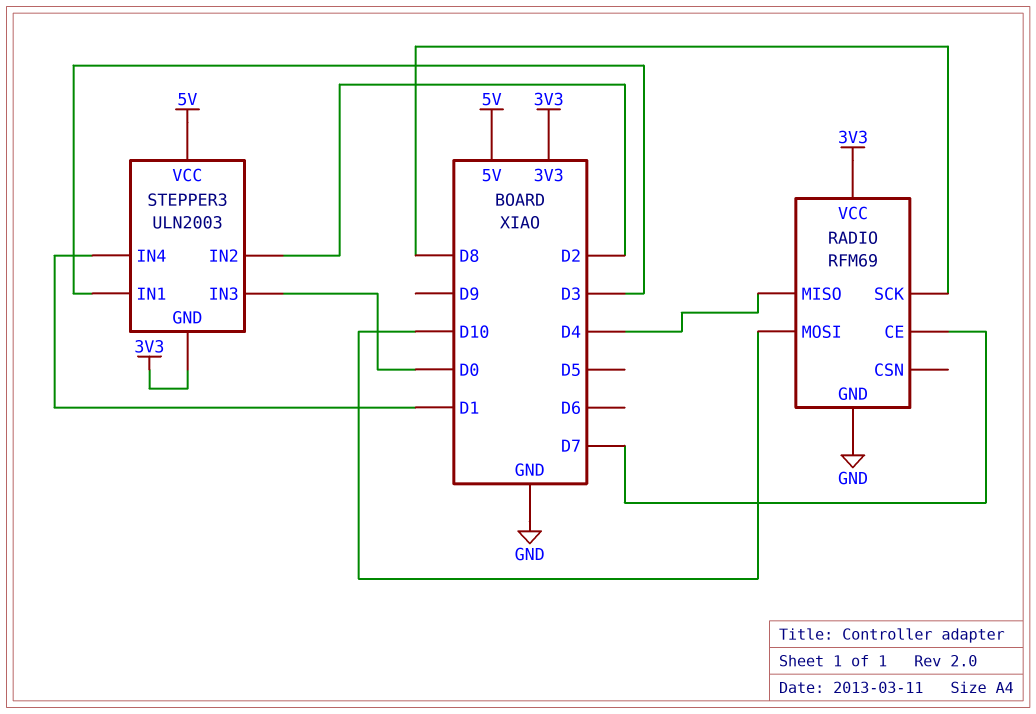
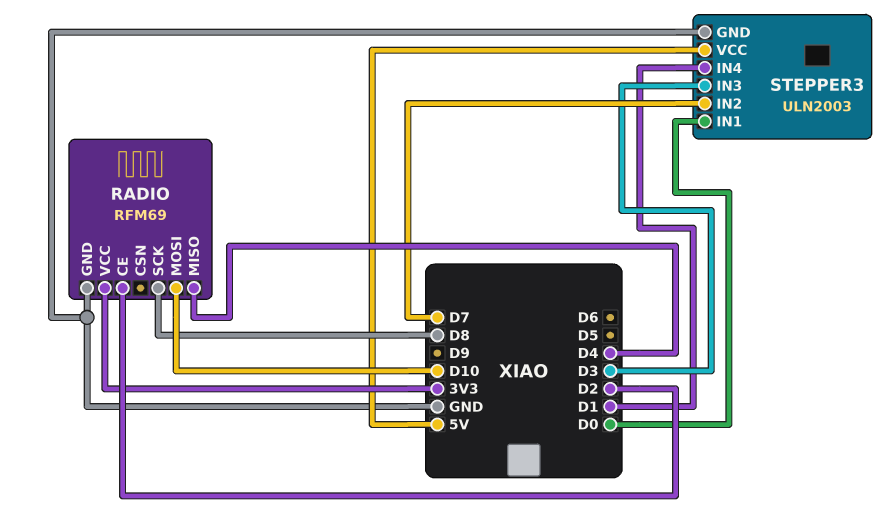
RADIO pin CE: D7 -> D2
STEPPER3 pin GND: 3V3 -> GND
STEPPER3 pin IN1: D3 -> D0
STEPPER3 pin IN2: D2 -> D7
STEPPER3 pin IN3: D0 -> D3

